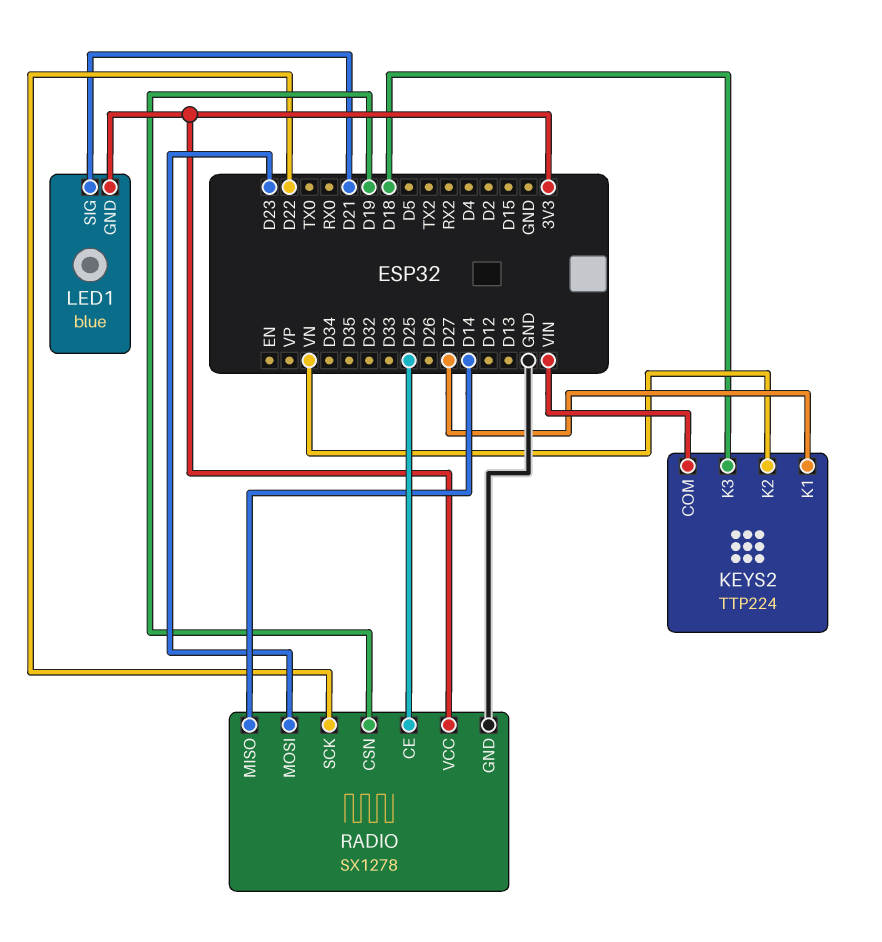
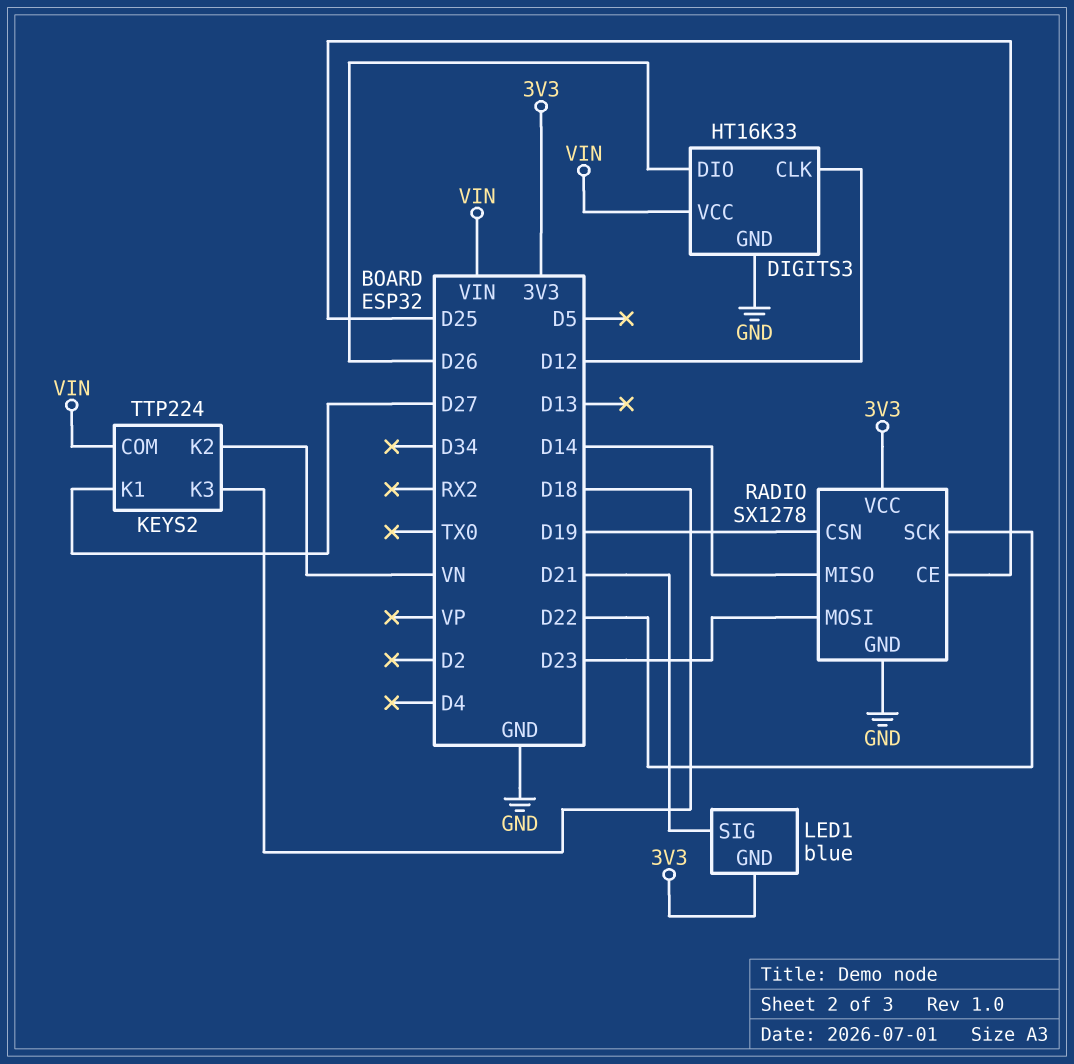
DIGITS3: none -> HT16K33
DIGITS3 pin CLK: none -> D12
DIGITS3 pin DIO: none -> D26
DIGITS3 pin GND: none -> GND
DIGITS3 pin VCC: none -> VIN

